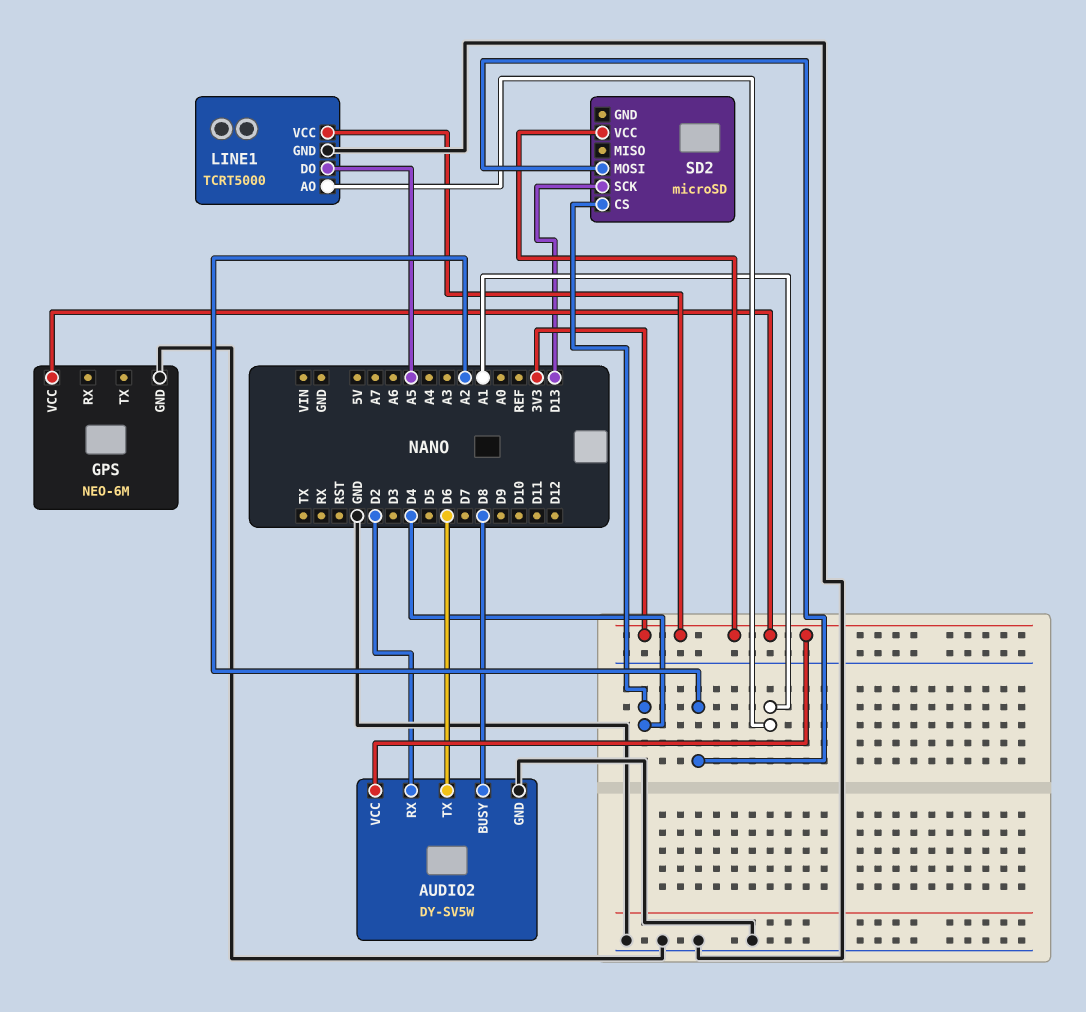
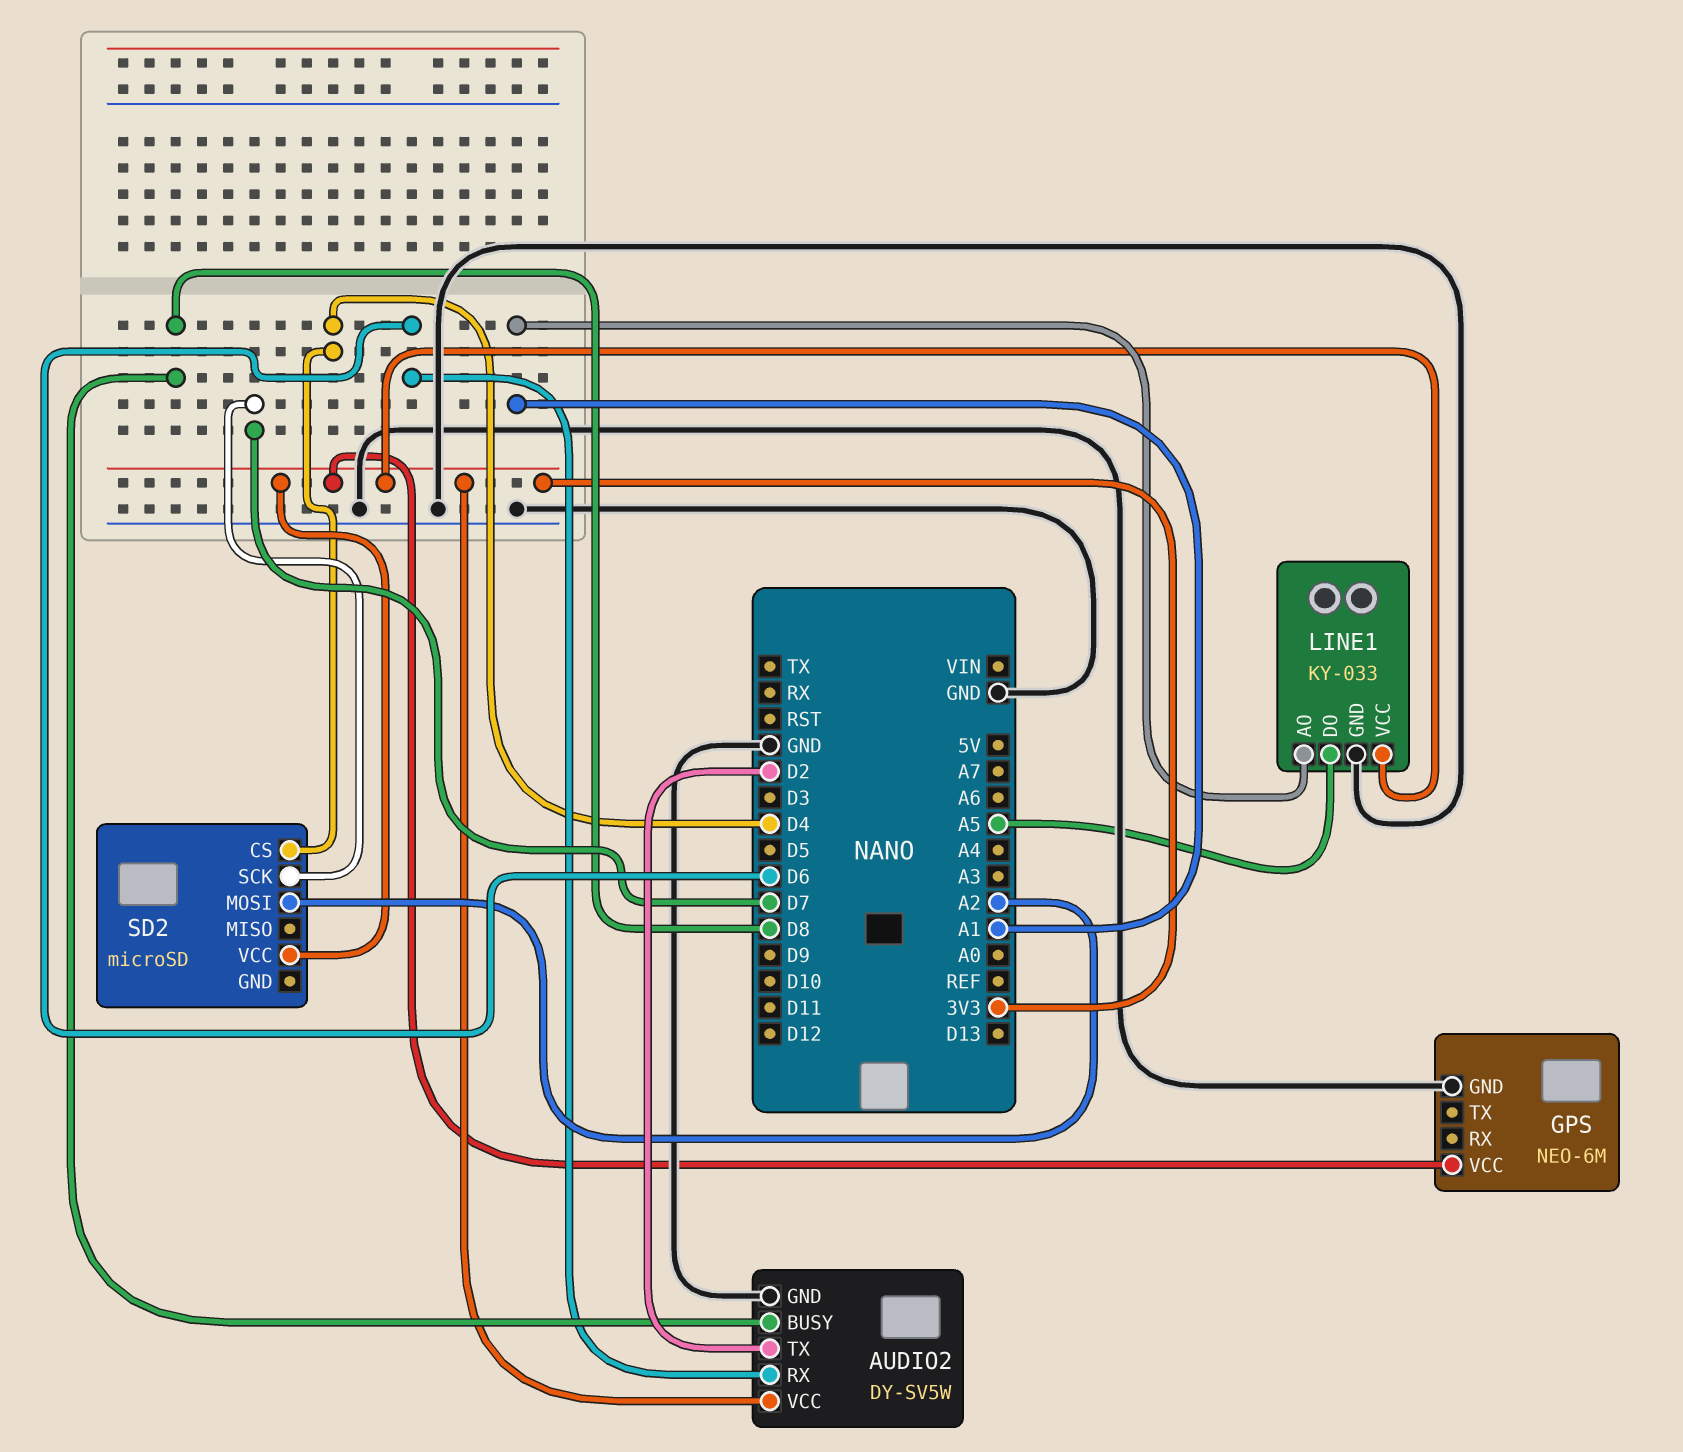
AUDIO2 pin RX: D2 -> D6
AUDIO2 pin TX: D6 -> D2
LINE1: TCRT5000 -> KY-033
SD2 pin SCK: D13 -> D7

